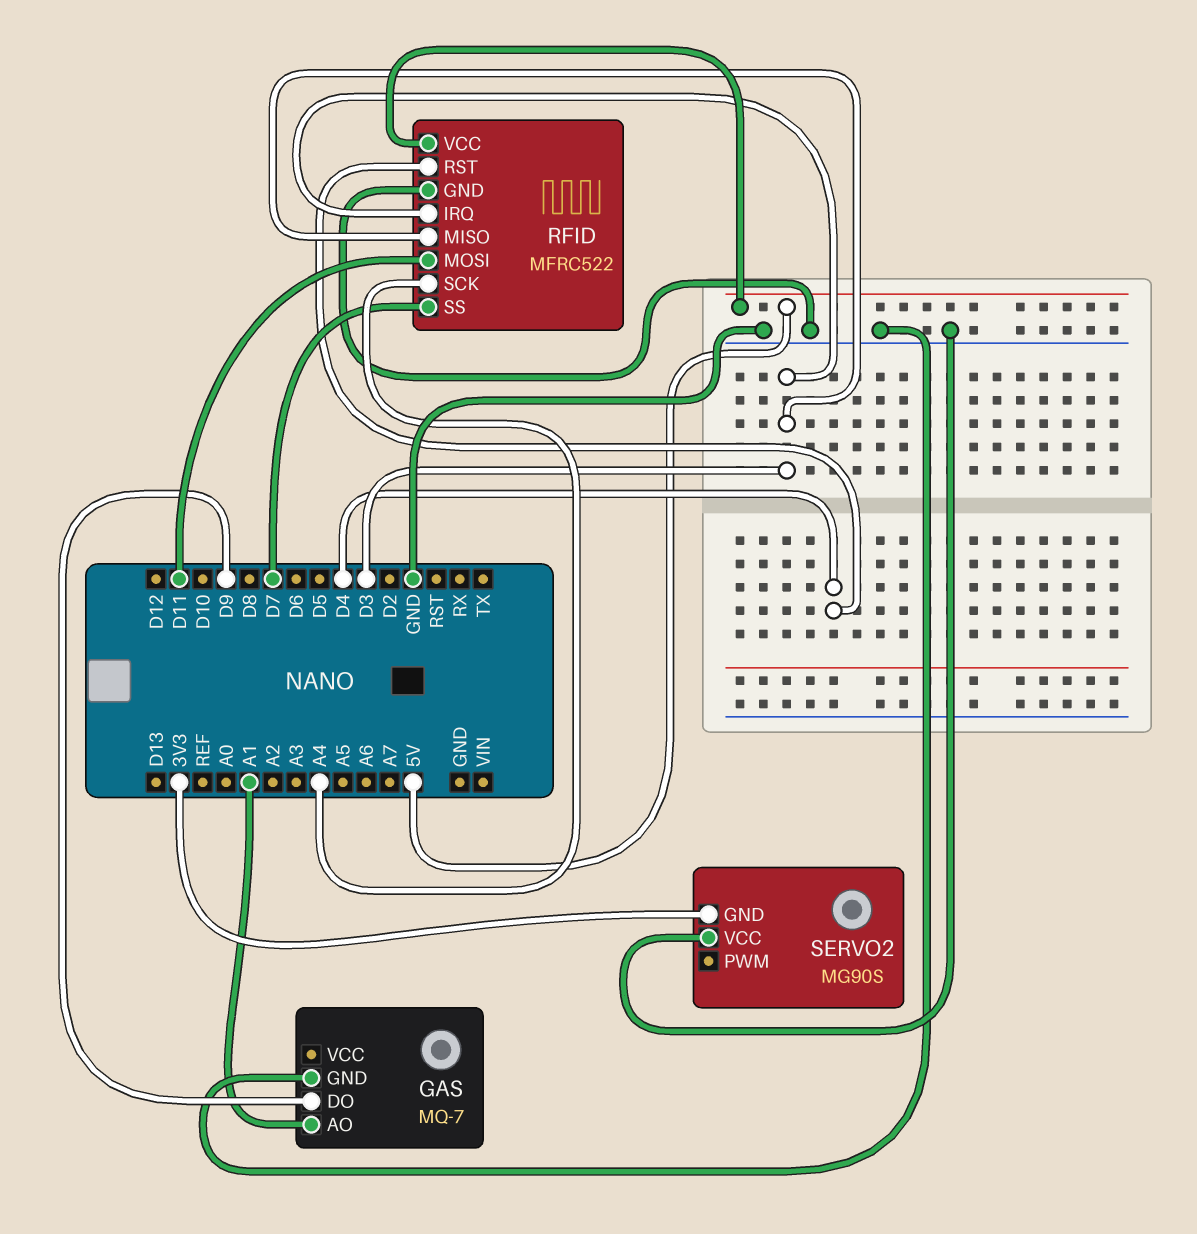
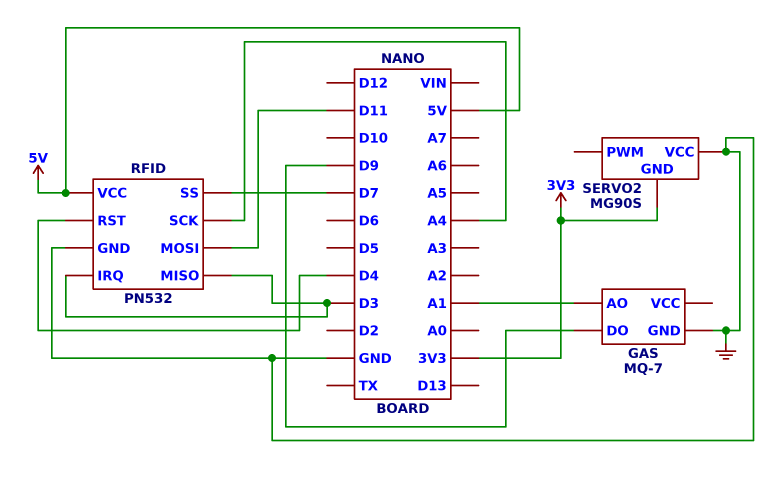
RFID: MFRC522 -> PN532

